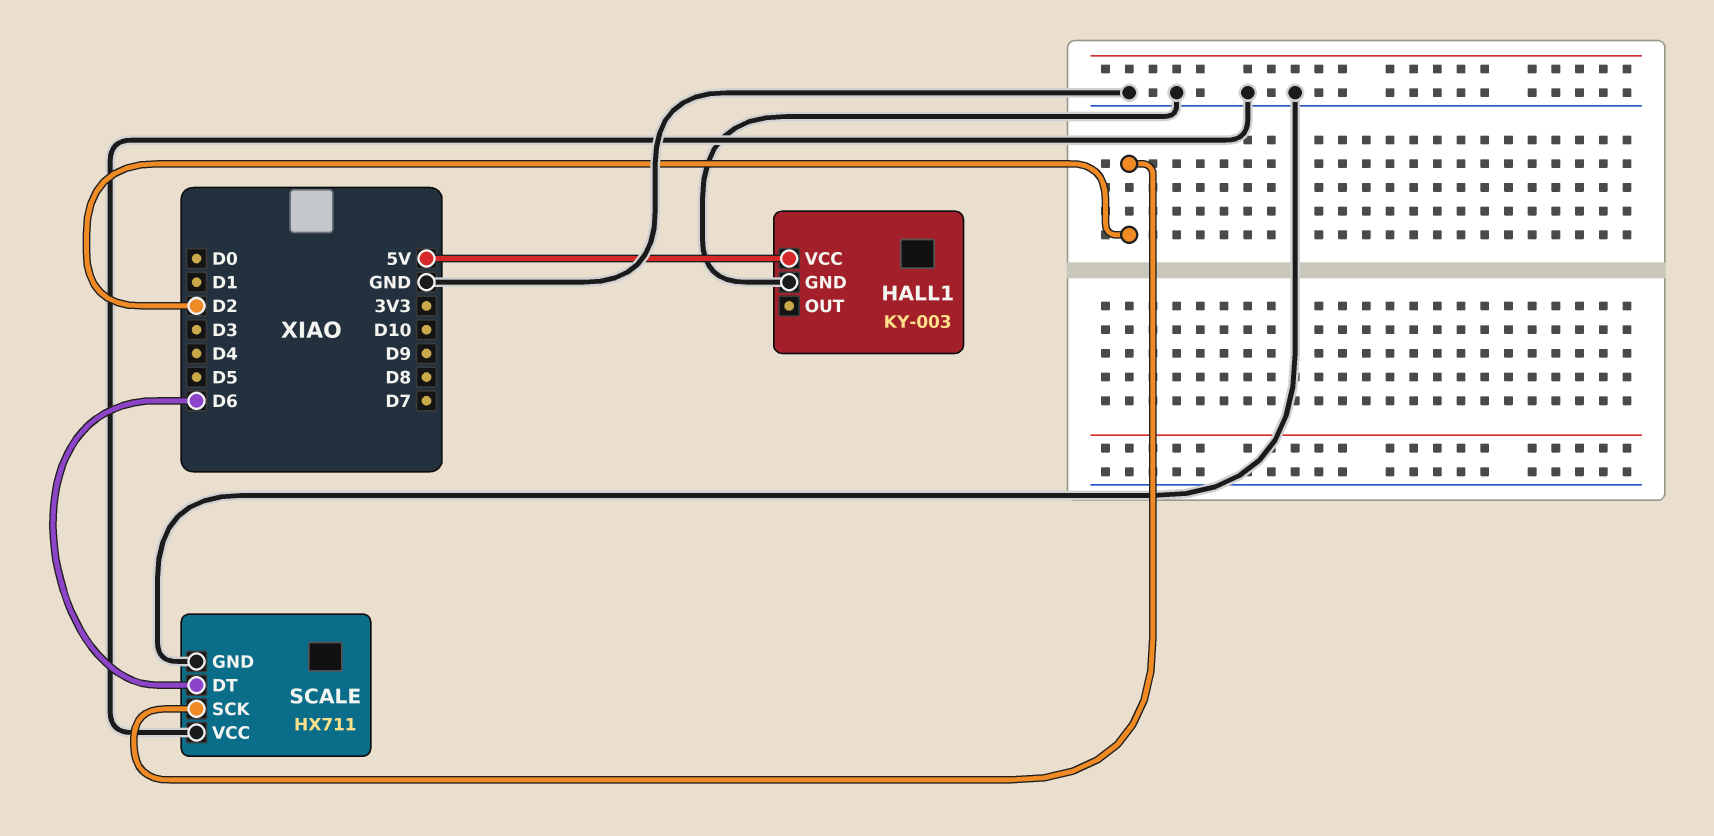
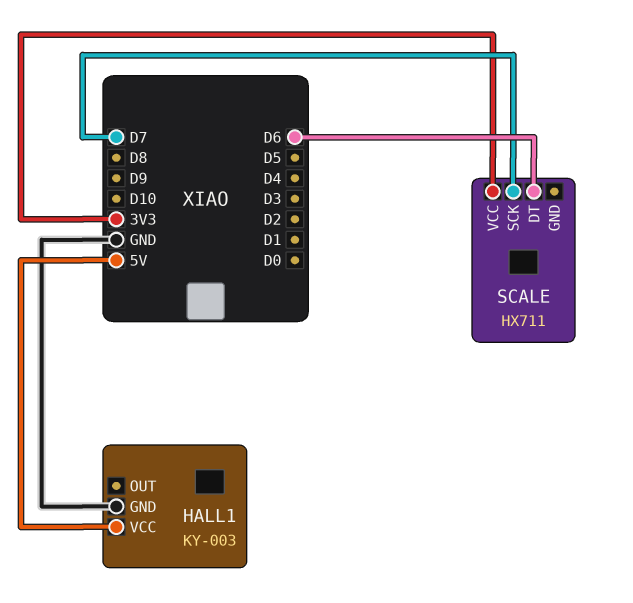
SCALE pin GND: GND -> none
SCALE pin SCK: D2 -> D7
SCALE pin VCC: GND -> 3V3

